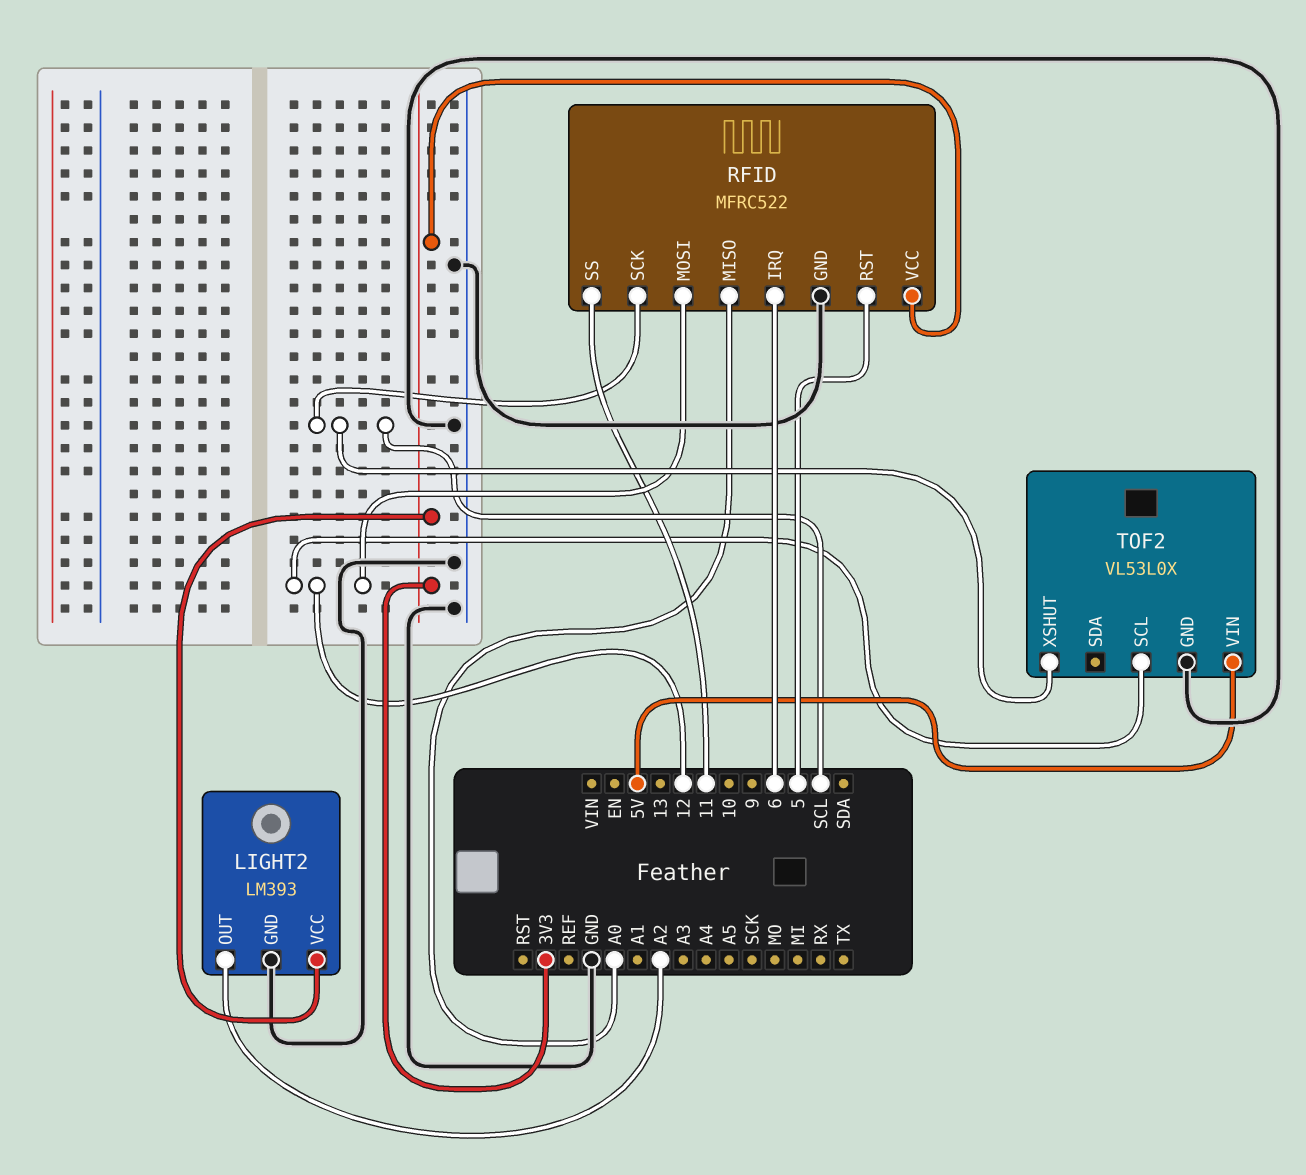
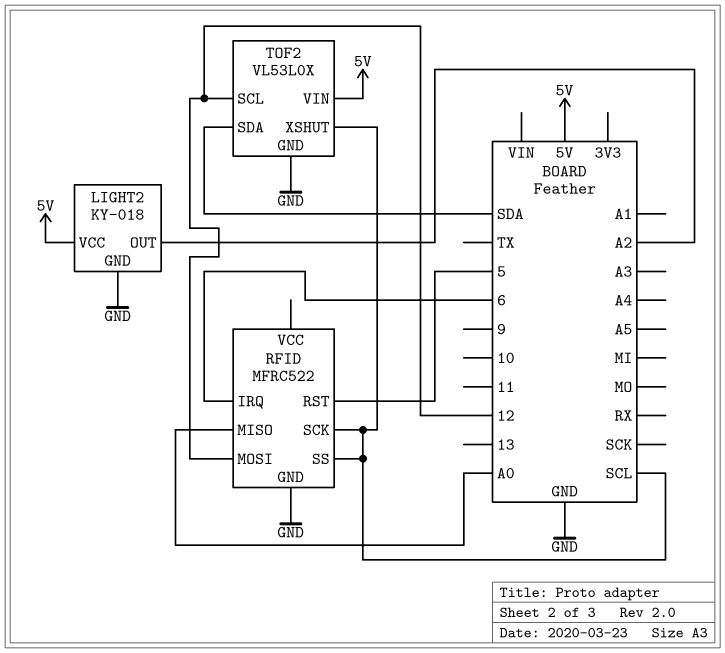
LIGHT2: LM393 -> KY-018
LIGHT2 pin VCC: 3V3 -> 5V
RFID pin SS: 11 -> SCL
RFID pin VCC: 3V3 -> none
TOF2 pin SDA: none -> SDA

